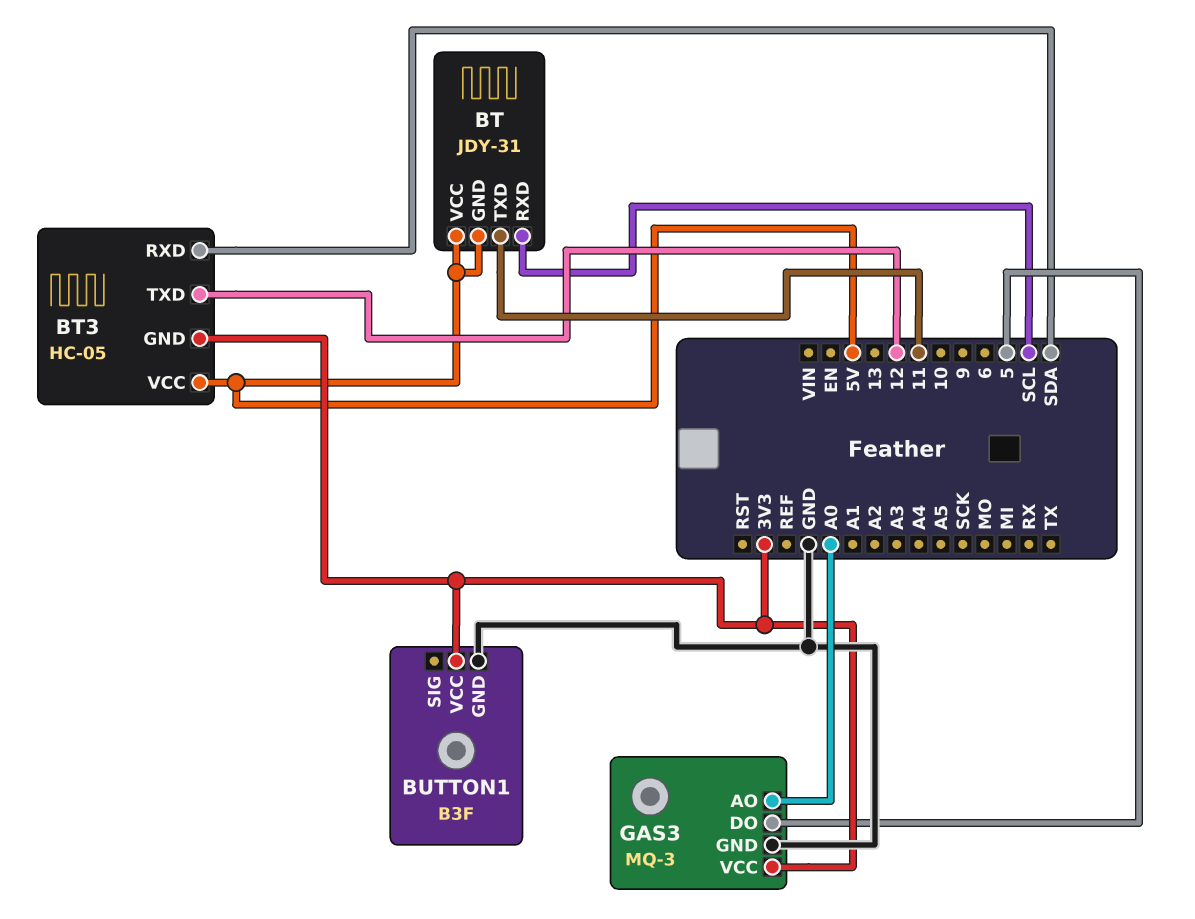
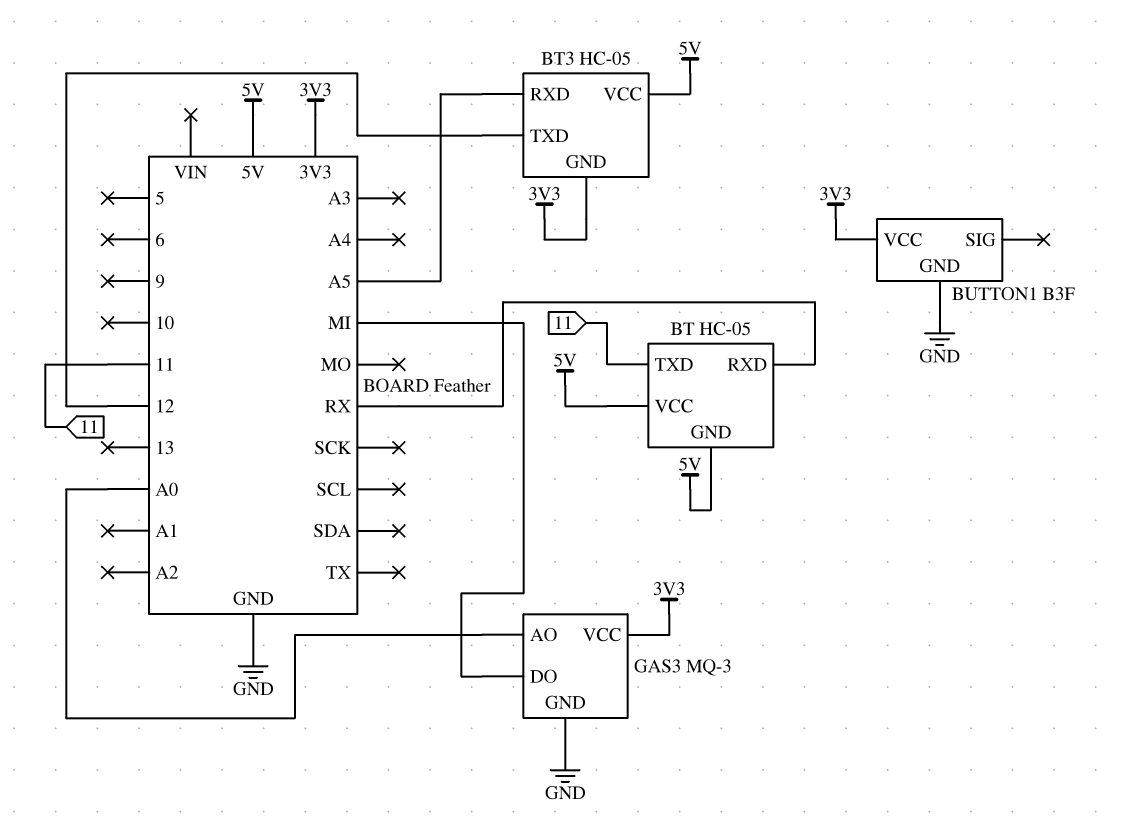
BT: JDY-31 -> HC-05
BT pin RXD: SCL -> RX
BT3 pin RXD: SDA -> A5
GAS3 pin DO: 5 -> MI

